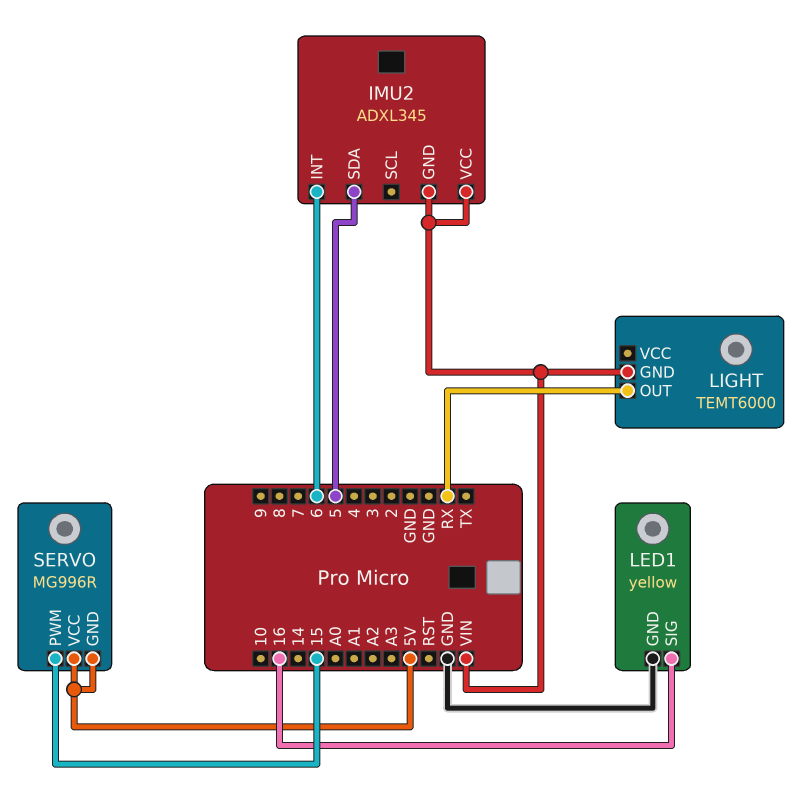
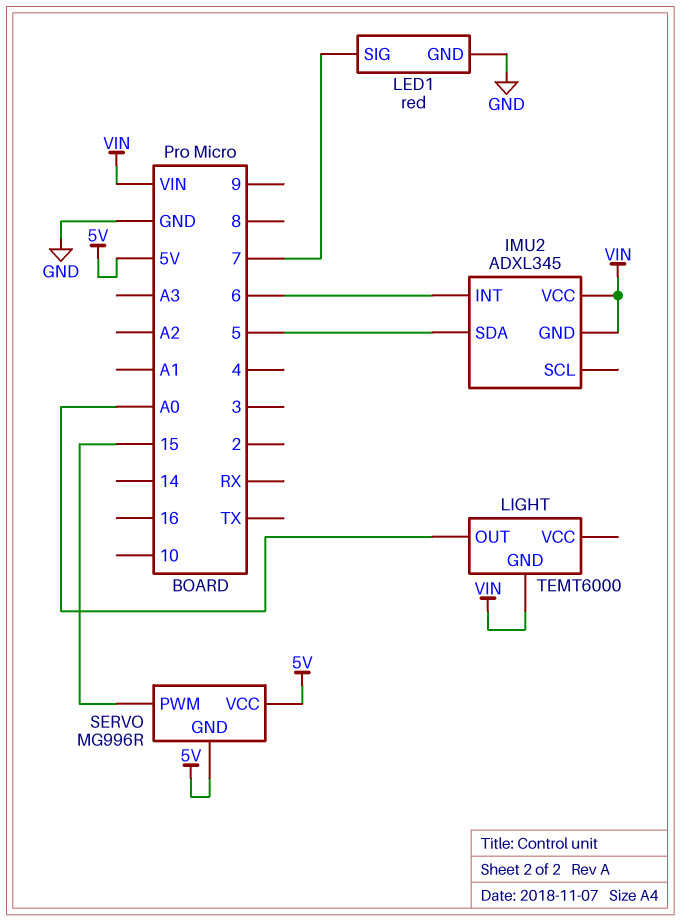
LED1: yellow -> red
LED1 pin SIG: 16 -> 7
LIGHT pin OUT: RX -> A0

